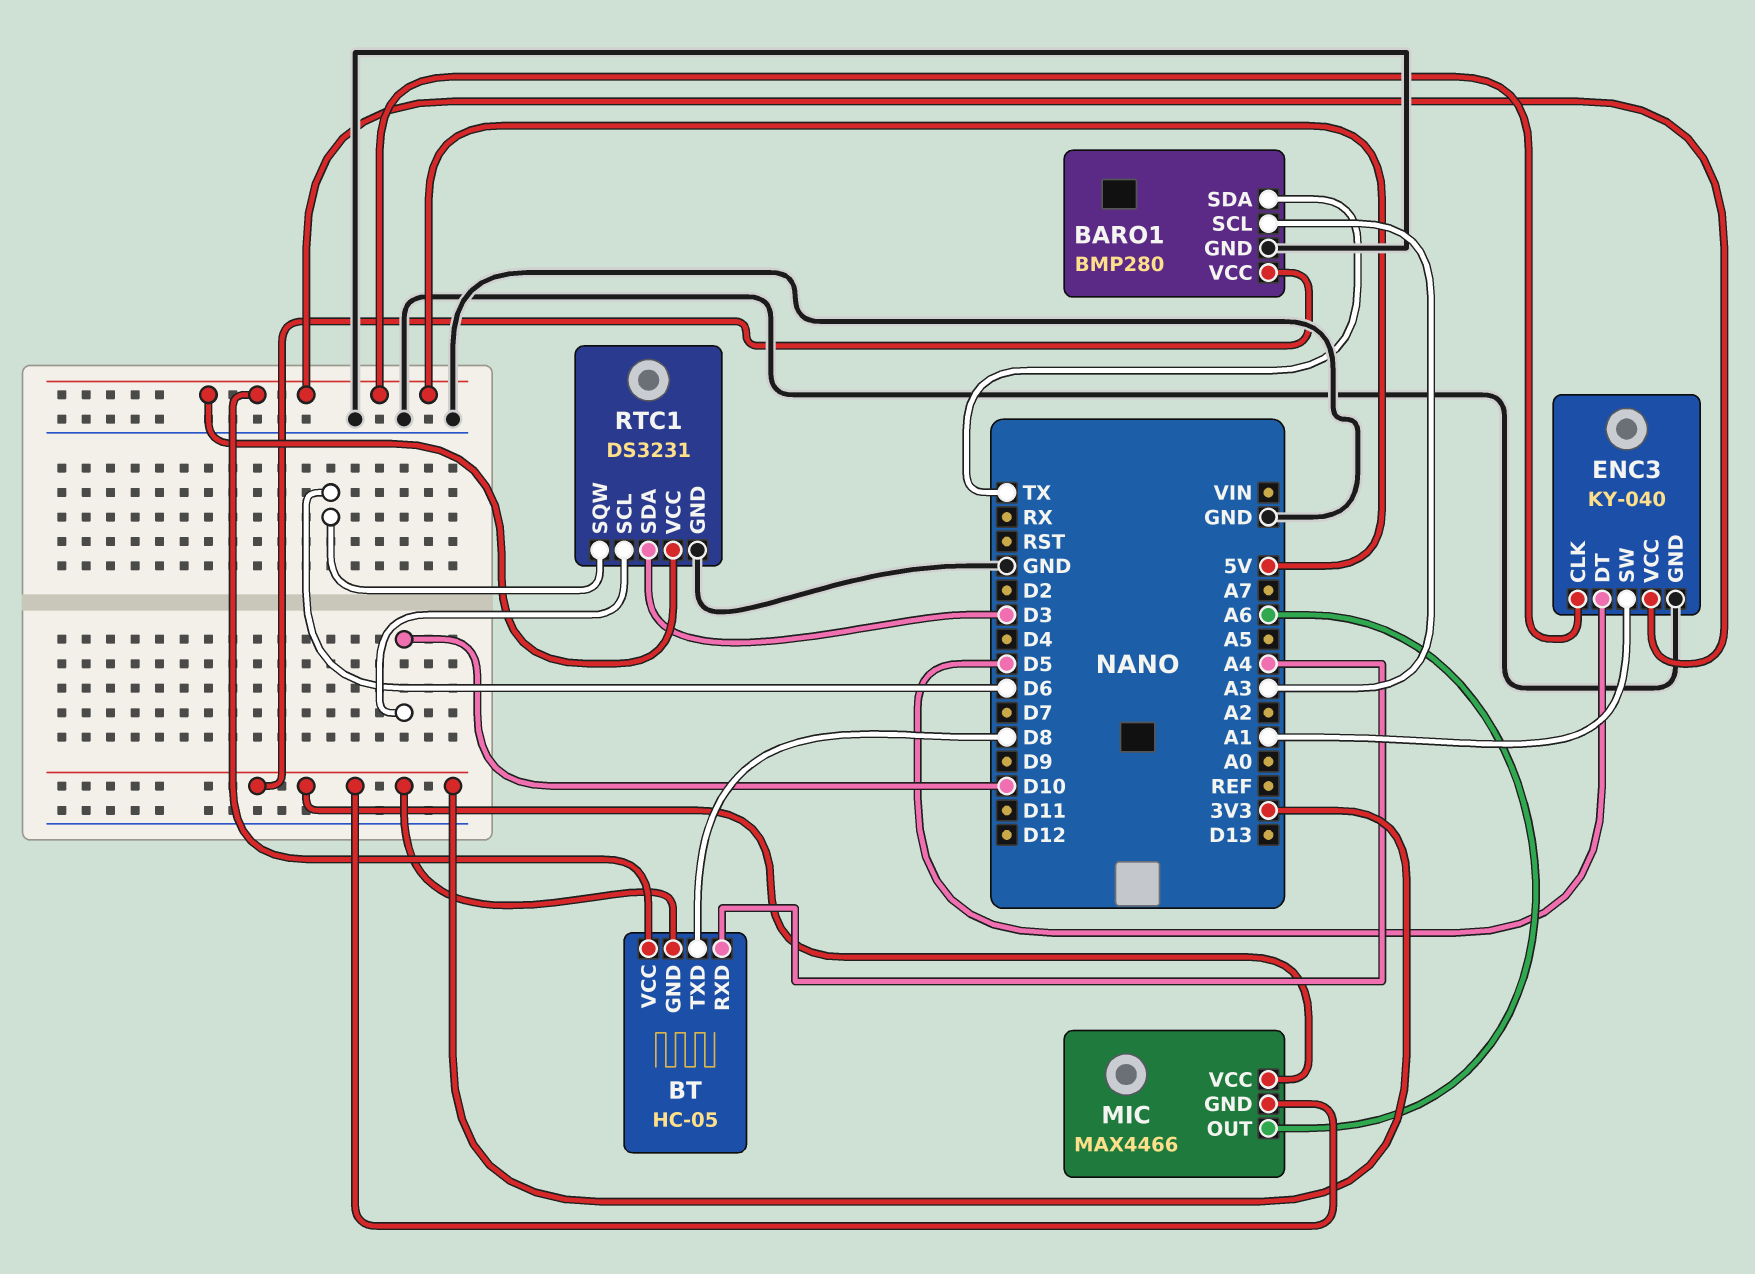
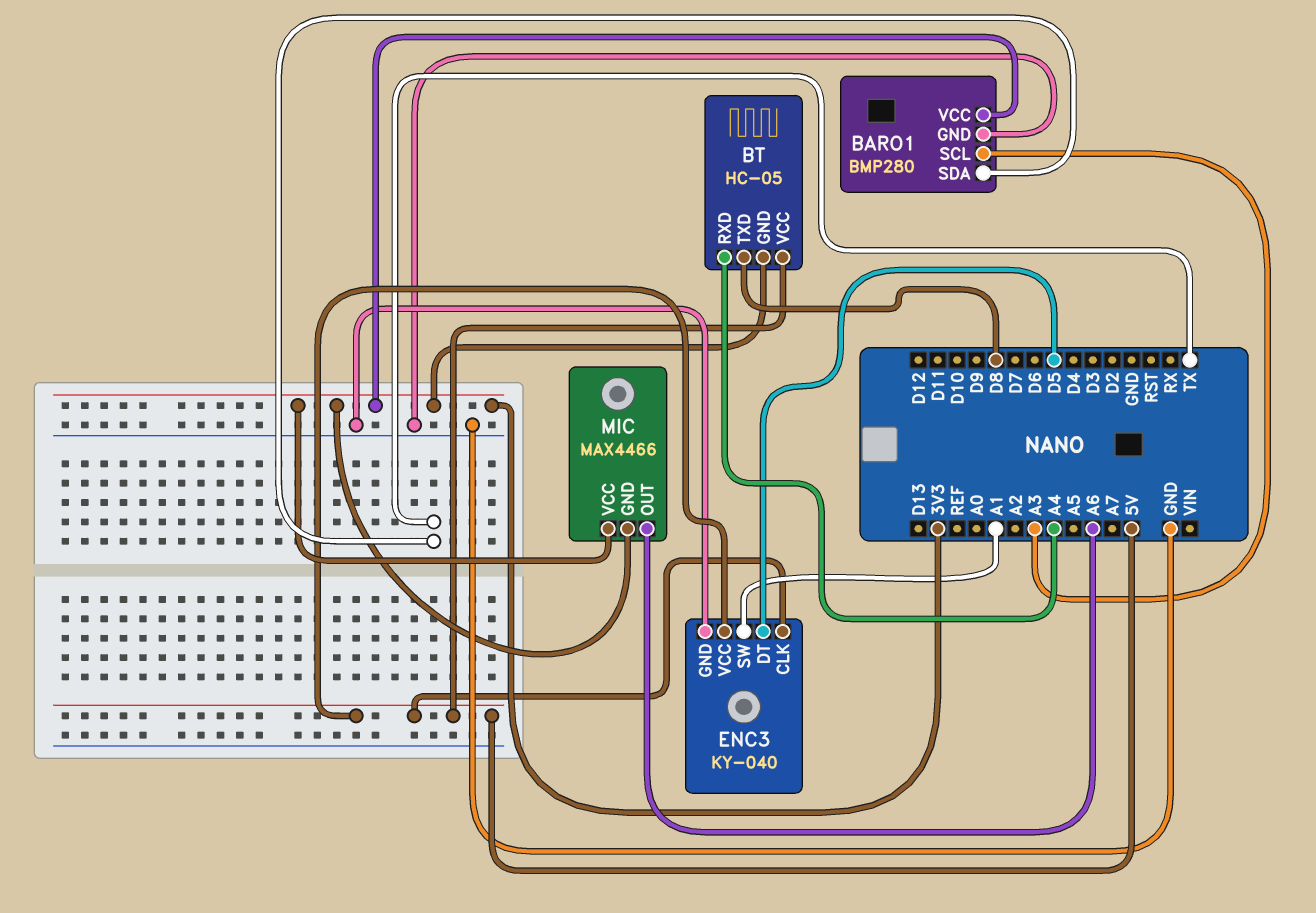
RTC1: DS3231 -> none
RTC1 pin GND: GND -> none
RTC1 pin SCL: D10 -> none
RTC1 pin SDA: D3 -> none
RTC1 pin SQW: D6 -> none
RTC1 pin VCC: 5V -> none

